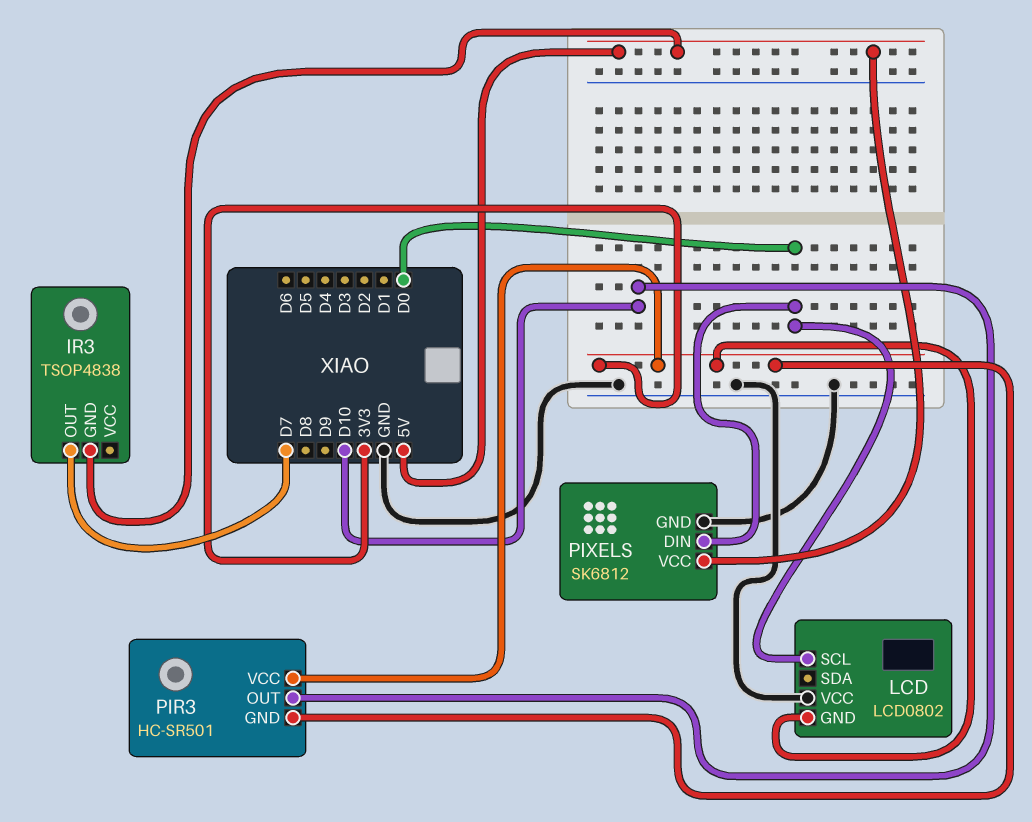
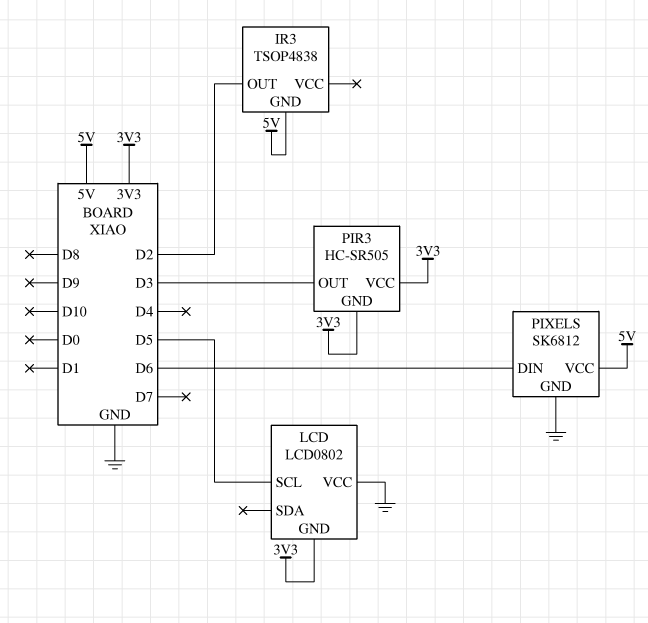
IR3 pin OUT: D7 -> D2
LCD pin SCL: D0 -> D5
PIR3: HC-SR501 -> HC-SR505
PIR3 pin OUT: D10 -> D3
PIXELS pin DIN: D0 -> D6

